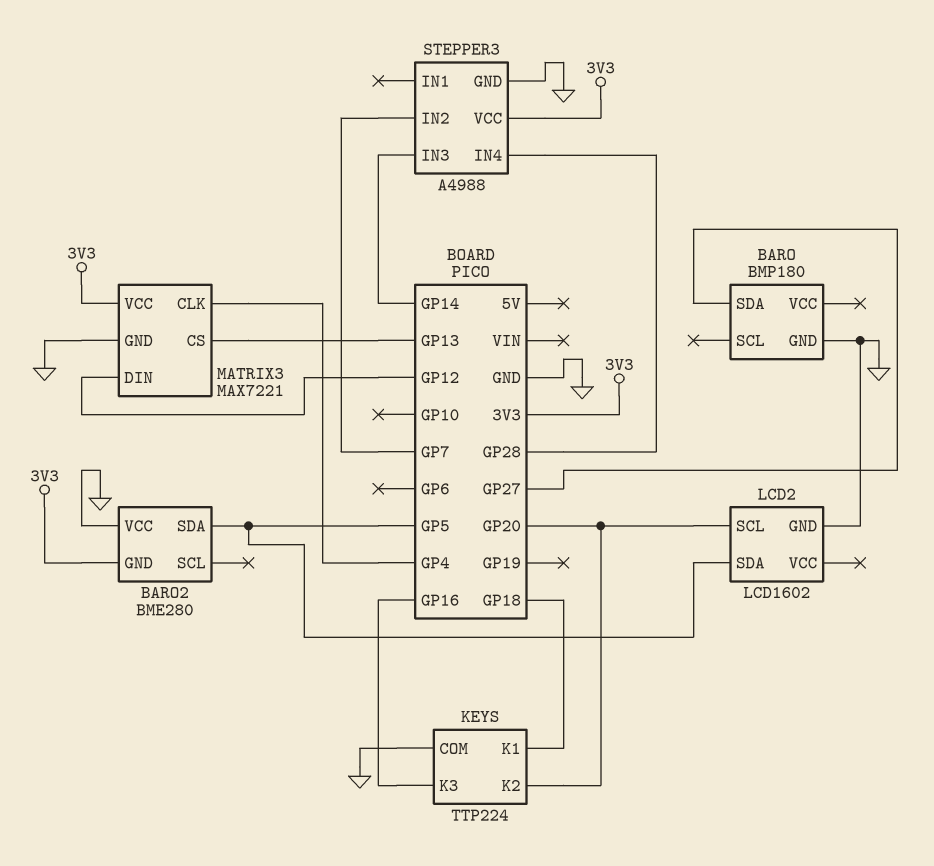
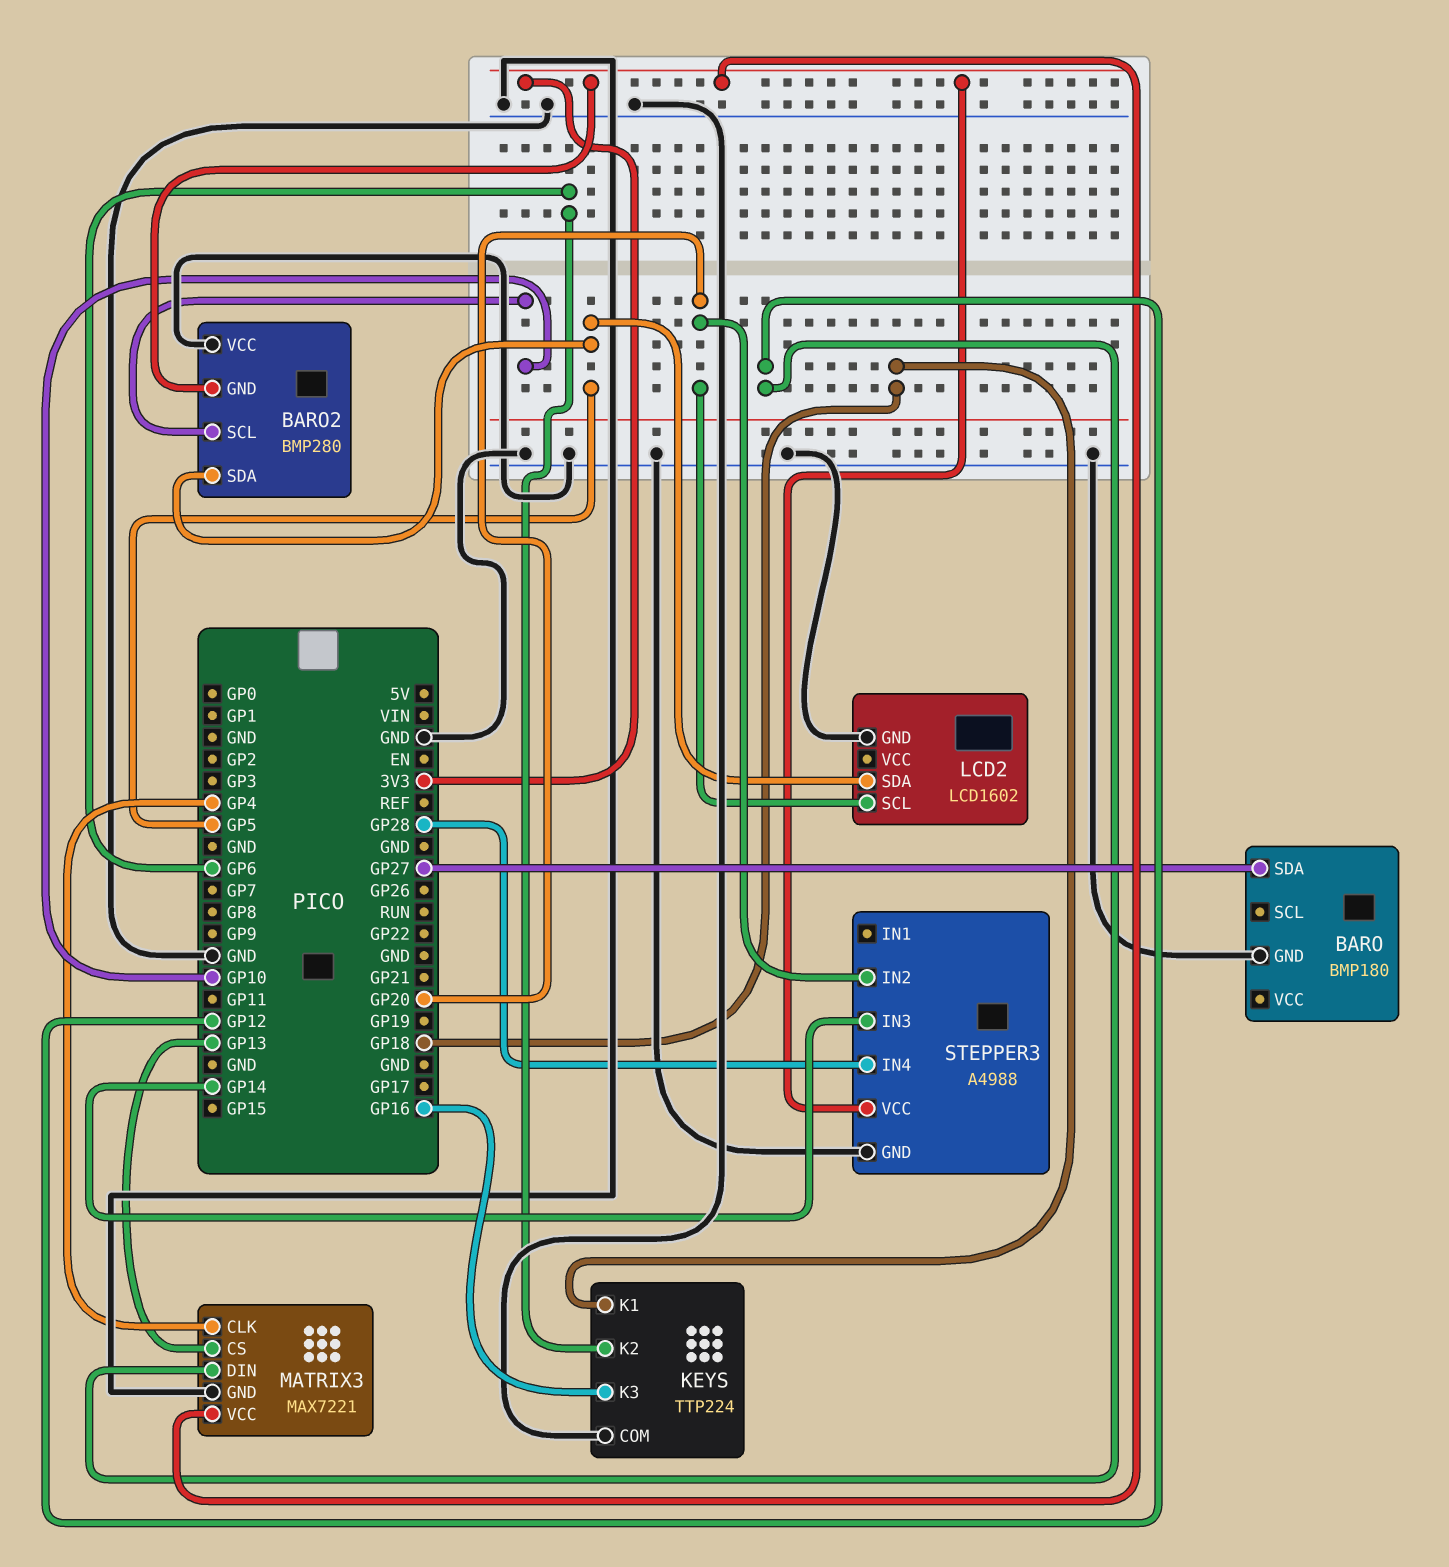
BARO2: BME280 -> BMP280
BARO2 pin SCL: none -> GP10
KEYS pin K2: GP20 -> GP6
STEPPER3 pin IN2: GP7 -> GP20

